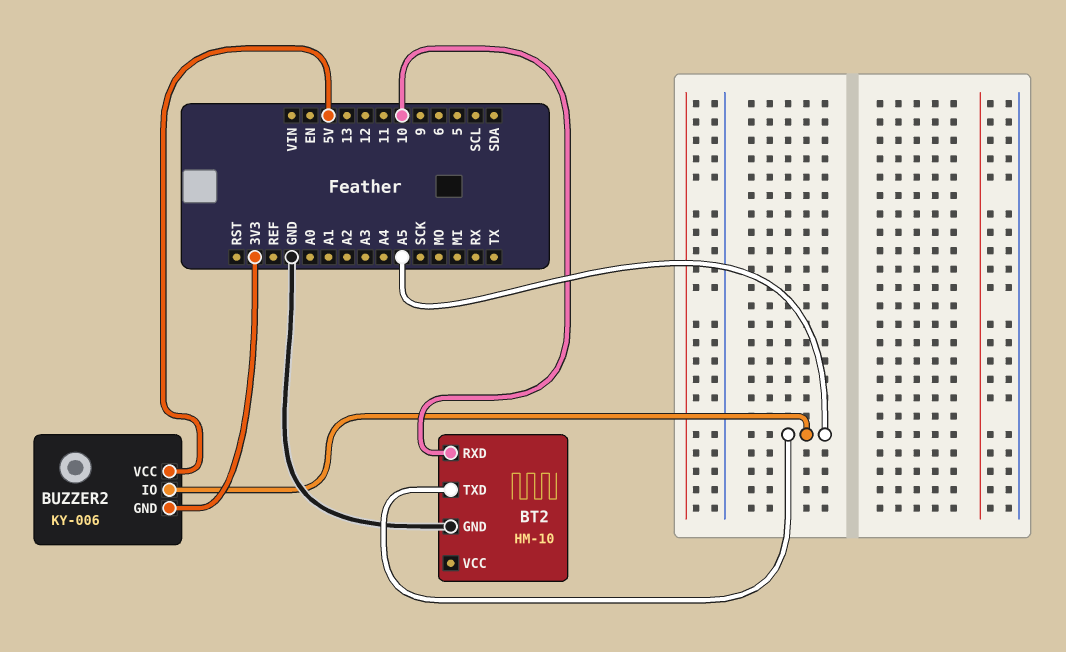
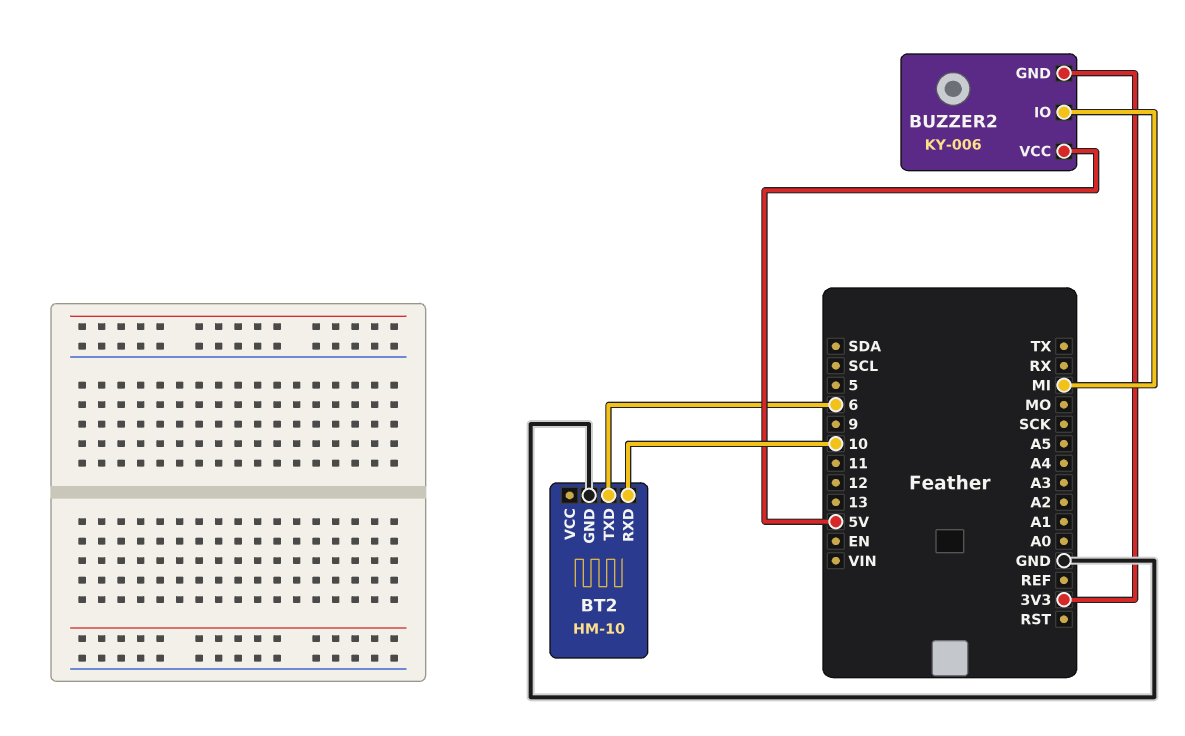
BT2 pin TXD: A5 -> 6
BUZZER2 pin IO: A5 -> MI

